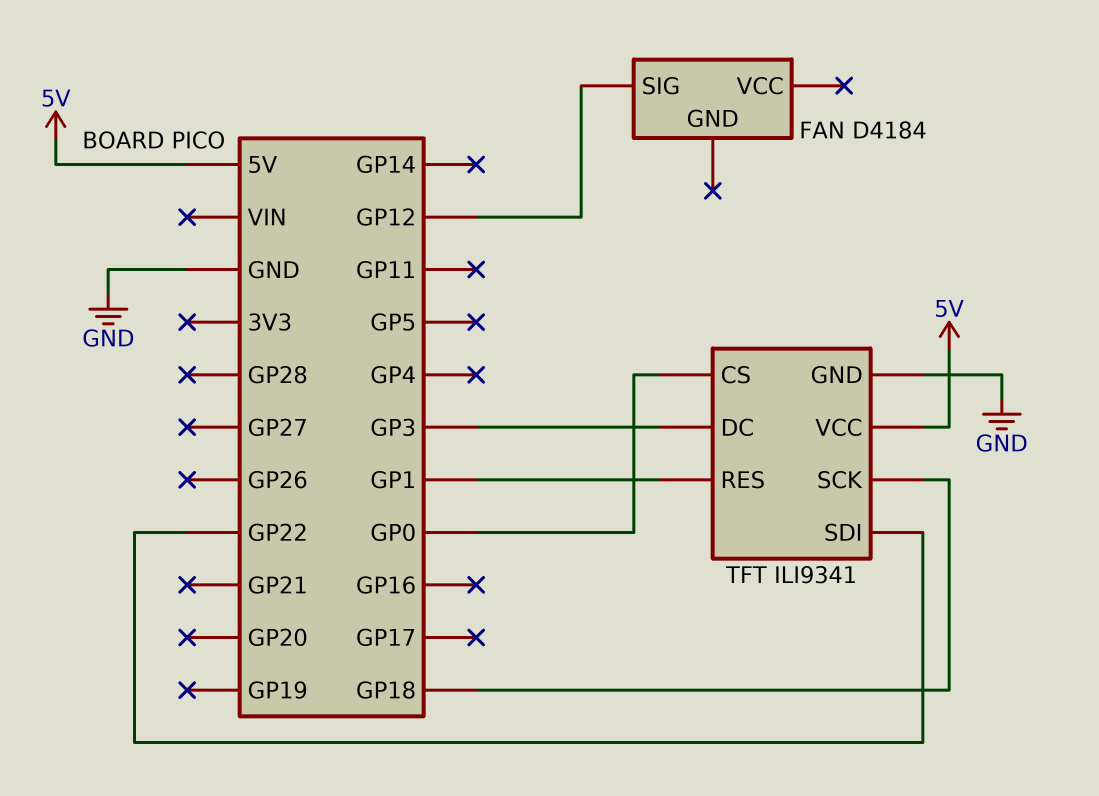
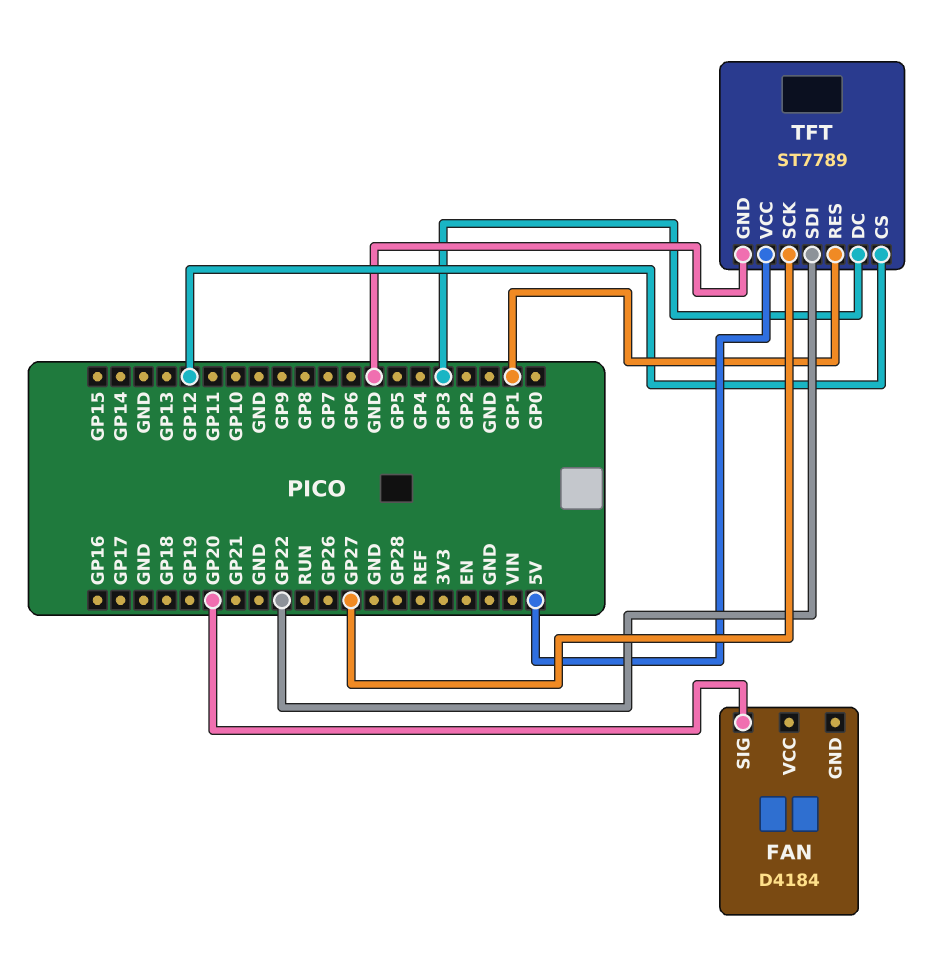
FAN pin SIG: GP12 -> GP20
TFT: ILI9341 -> ST7789
TFT pin CS: GP0 -> GP12
TFT pin SCK: GP18 -> GP27

